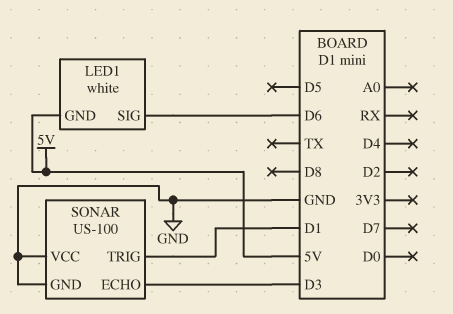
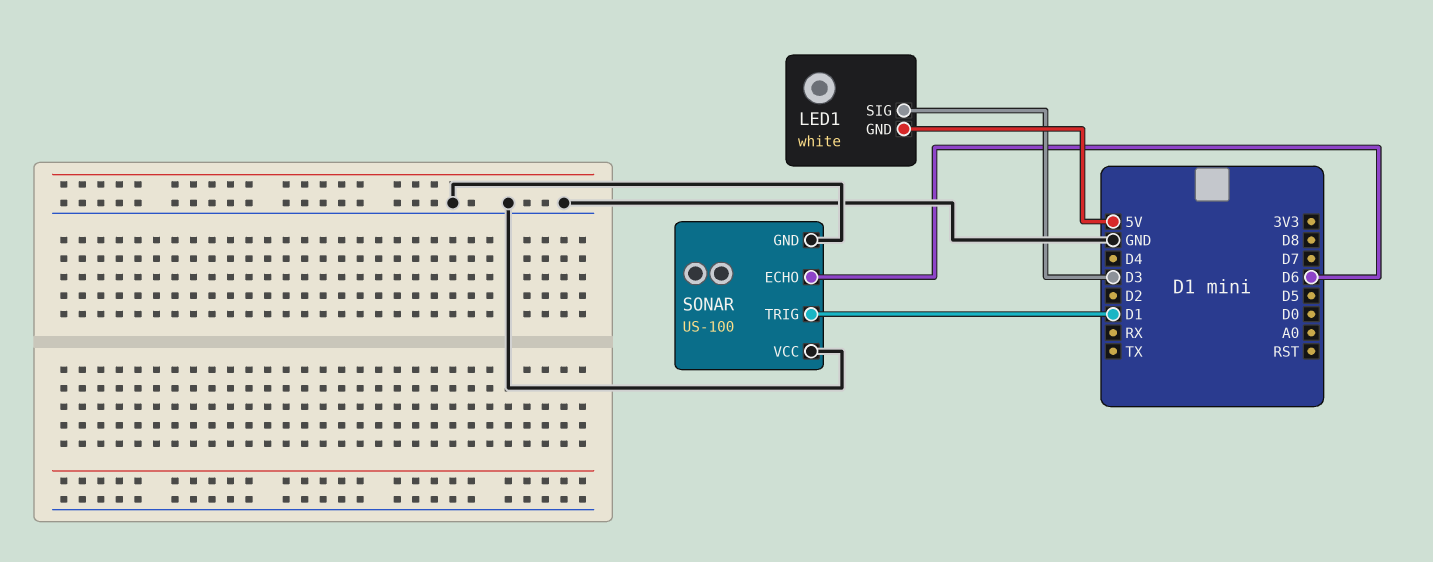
LED1 pin SIG: D6 -> D3
SONAR pin ECHO: D3 -> D6

